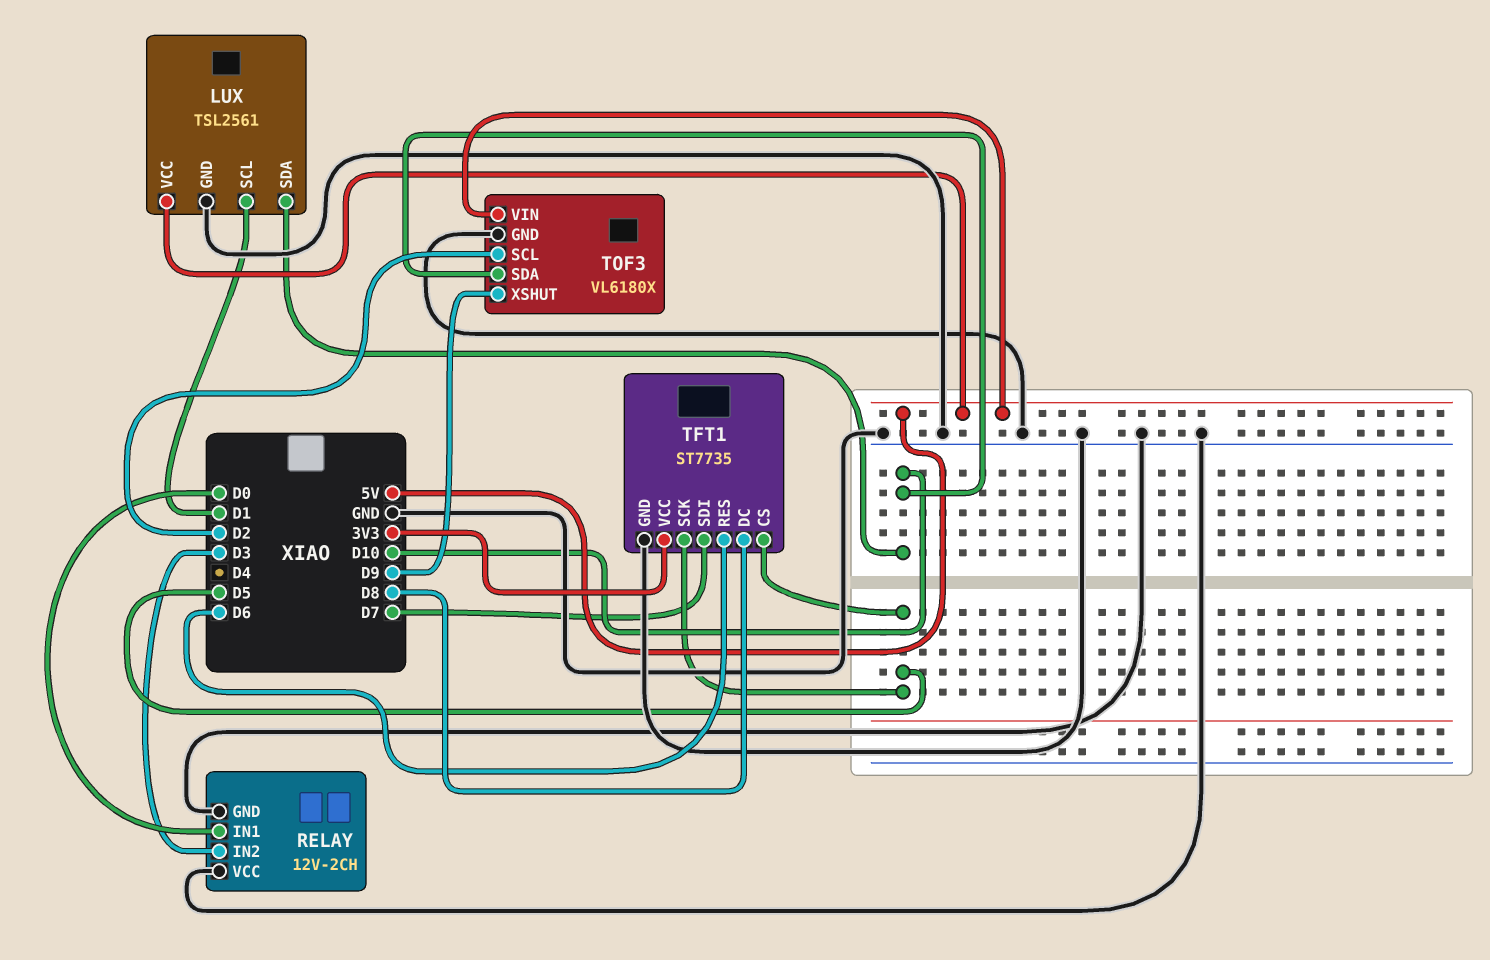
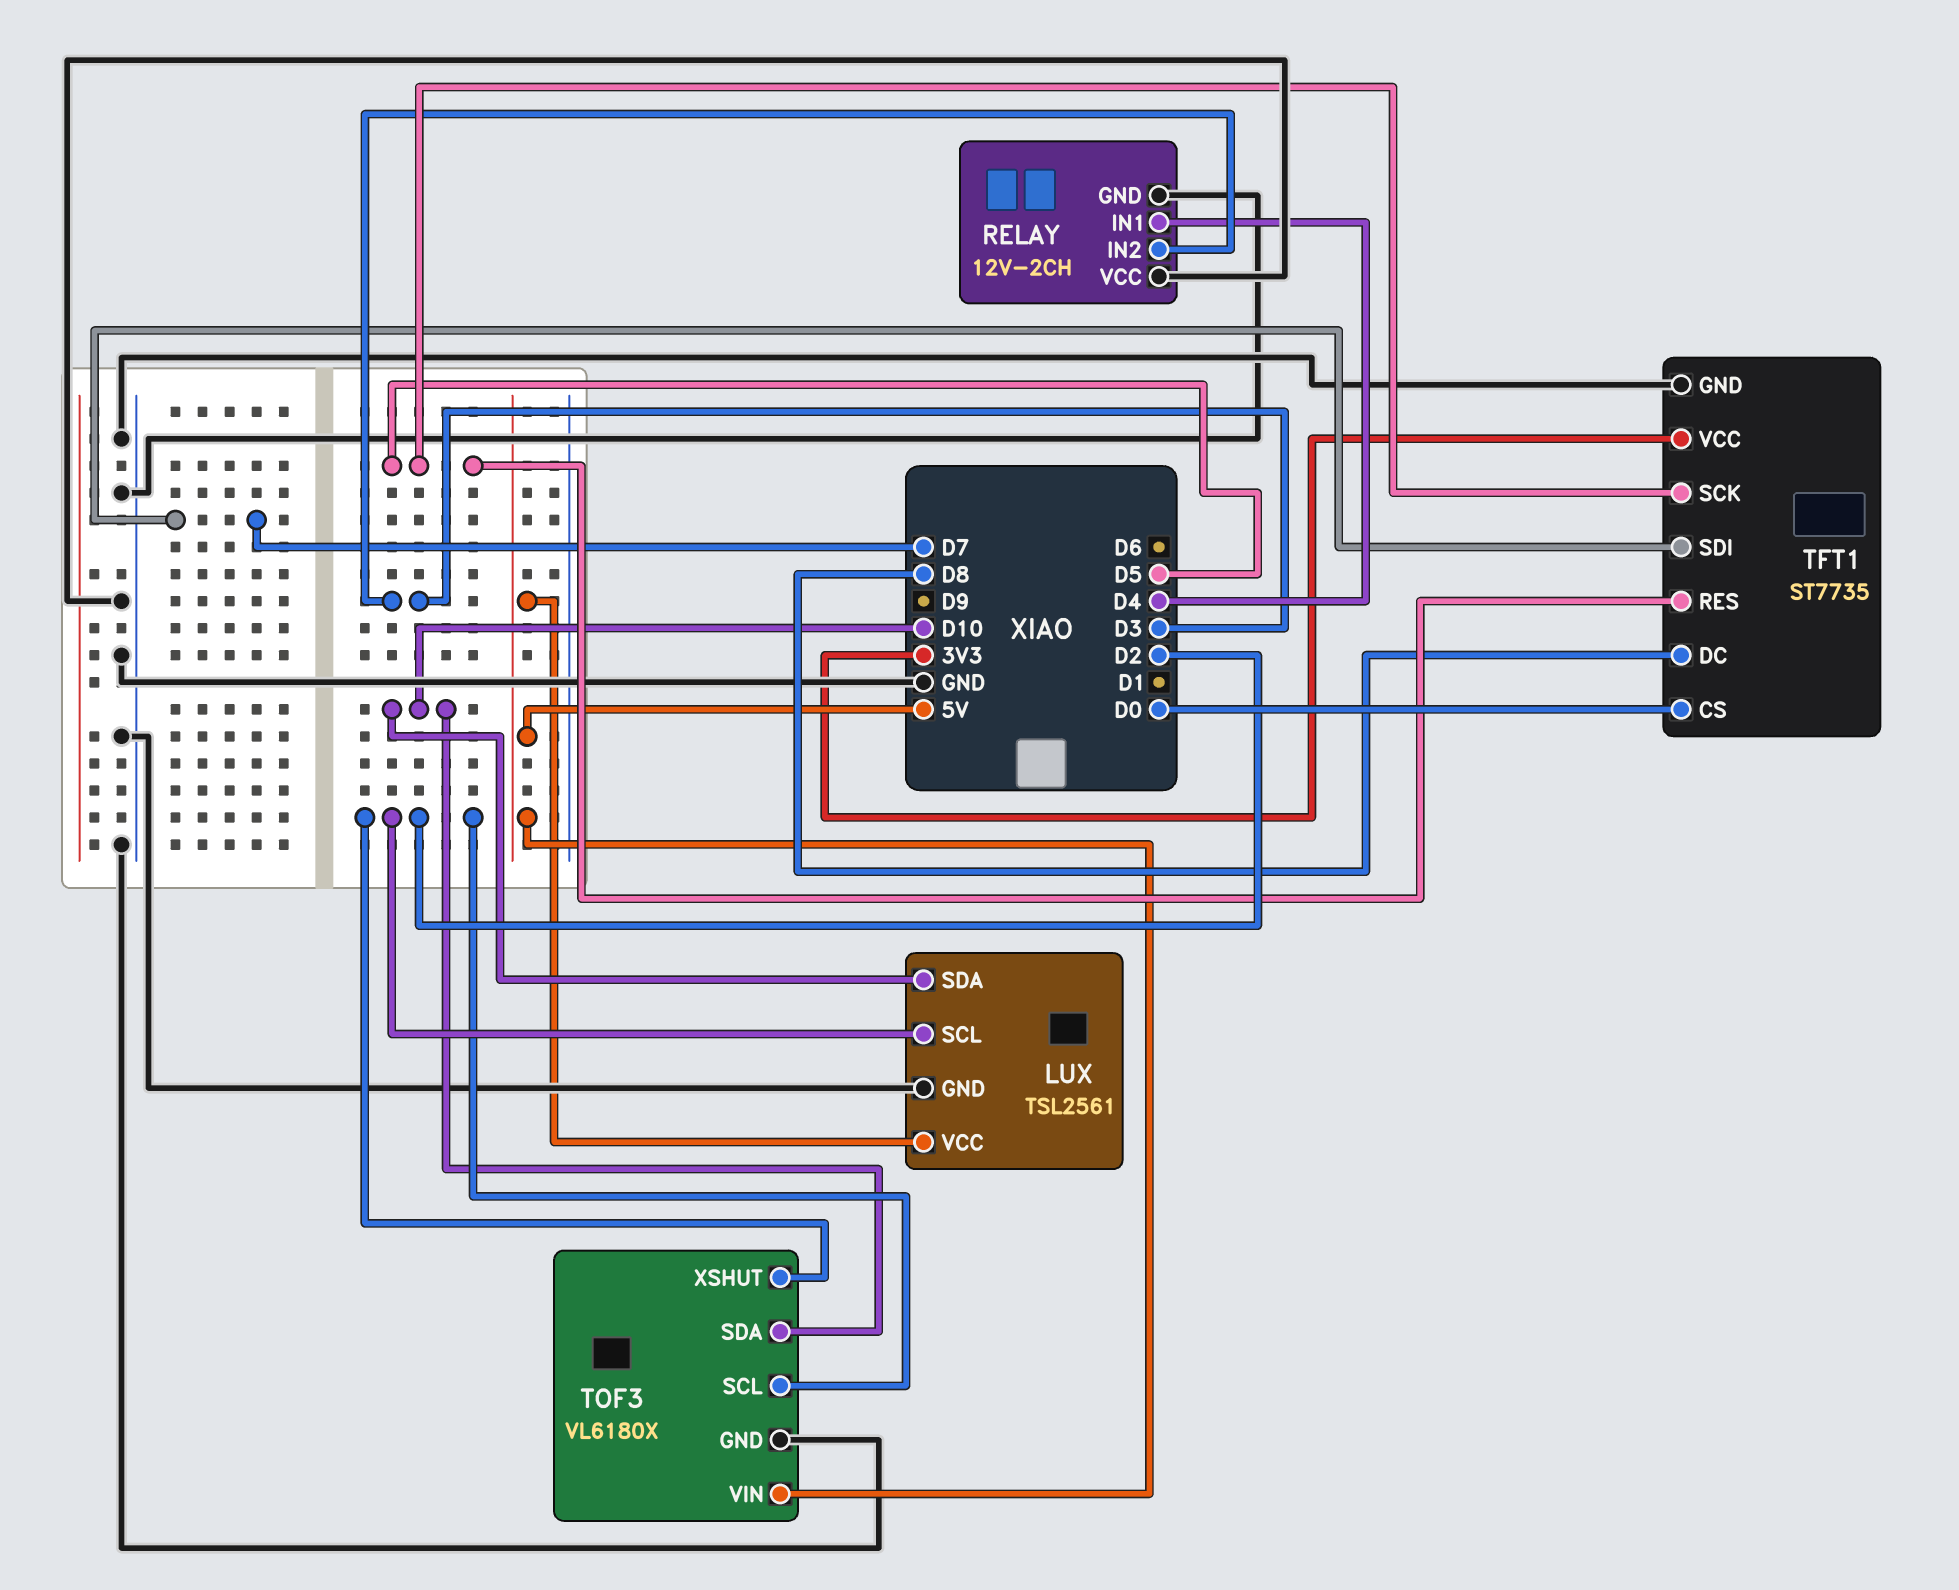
LUX pin SCL: D1 -> D2
RELAY pin IN1: D0 -> D4
TFT1 pin CS: D5 -> D0
TFT1 pin RES: D6 -> D5
TOF3 pin XSHUT: D9 -> D2

